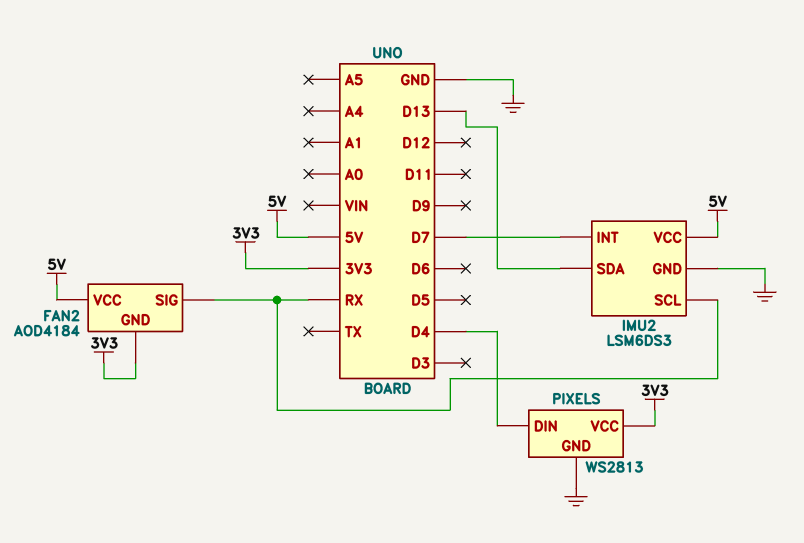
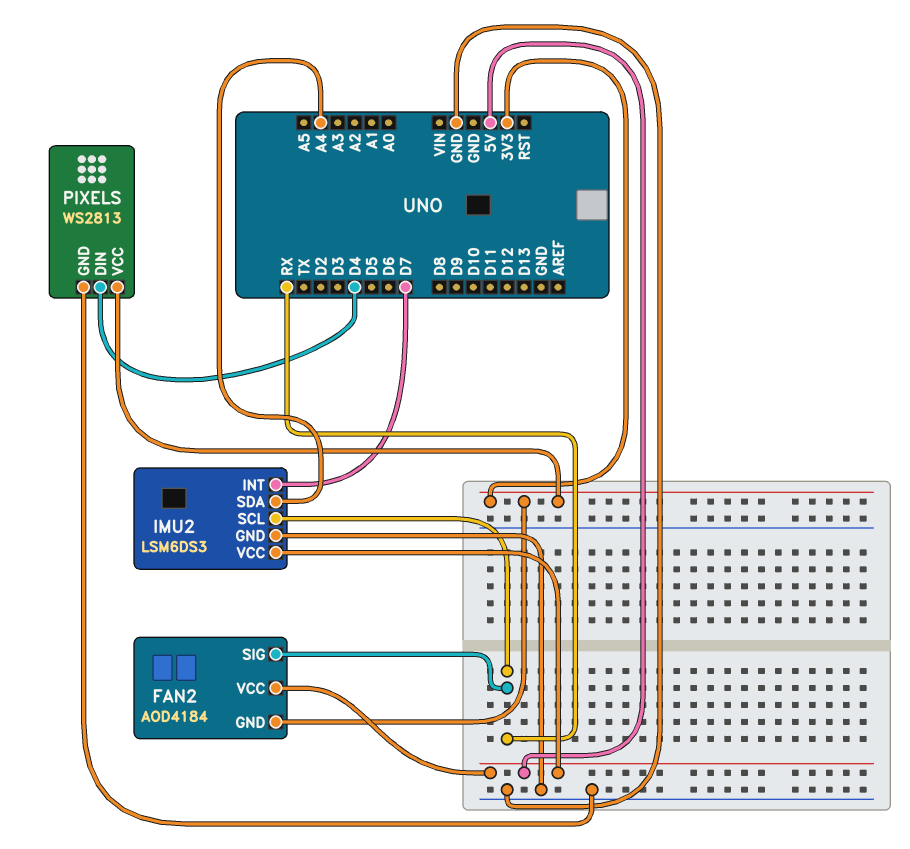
IMU2 pin SDA: D13 -> A4

